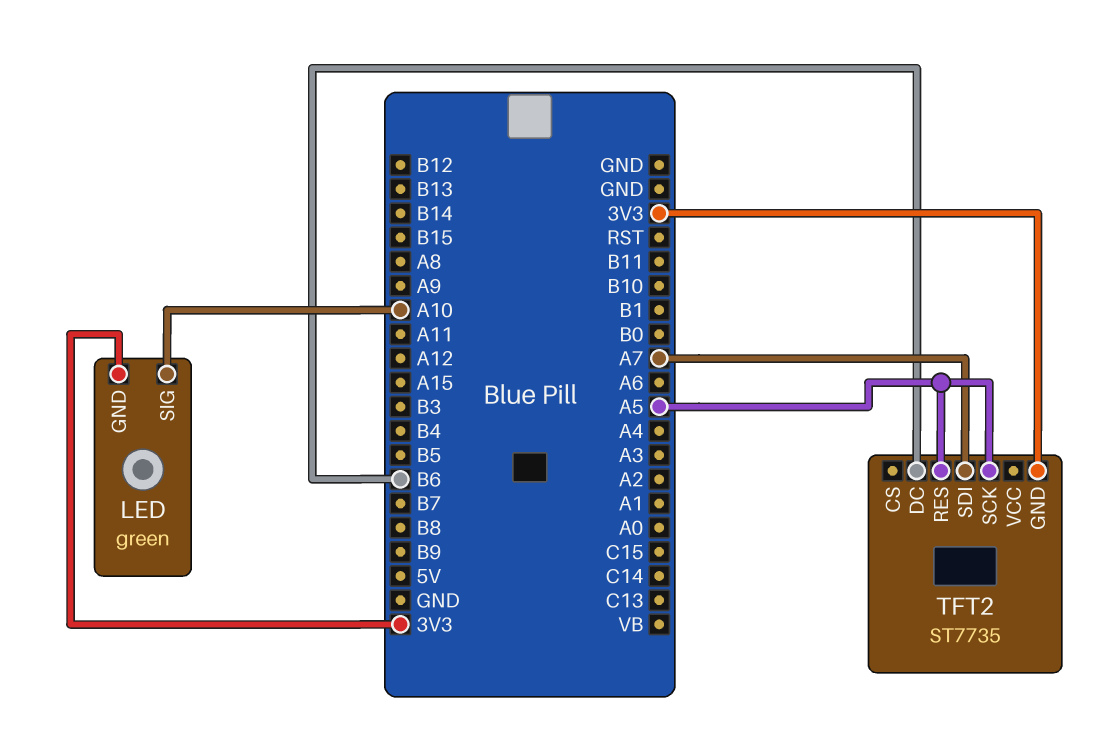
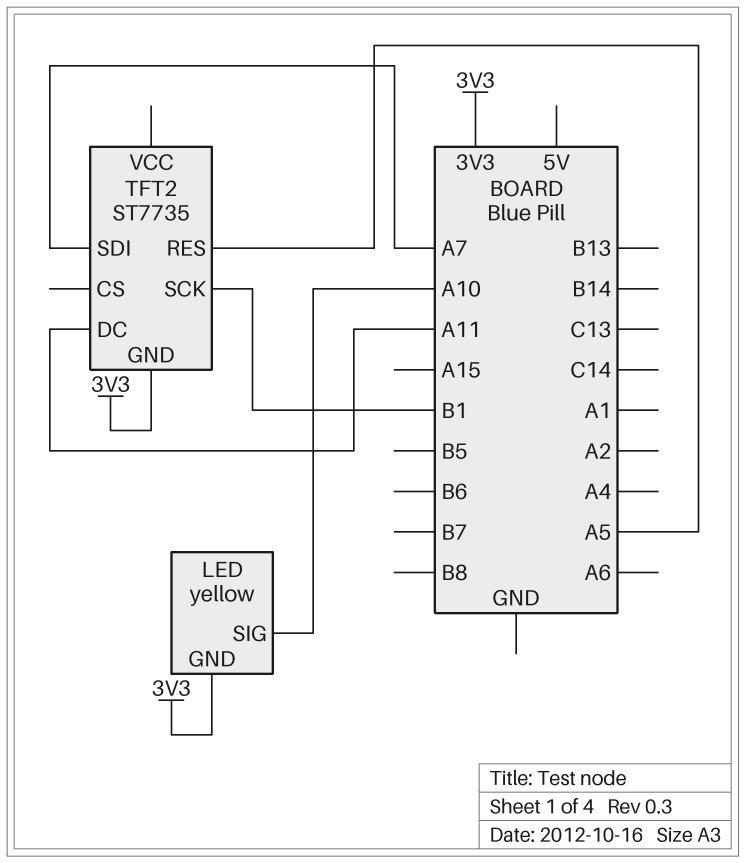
LED: green -> yellow
TFT2 pin DC: B6 -> A11
TFT2 pin SCK: A5 -> B1

